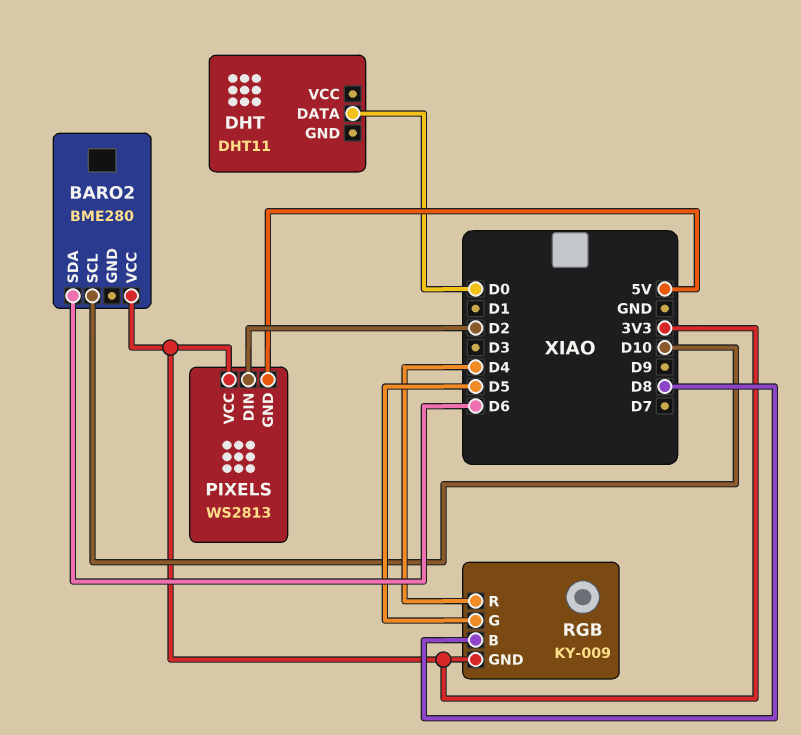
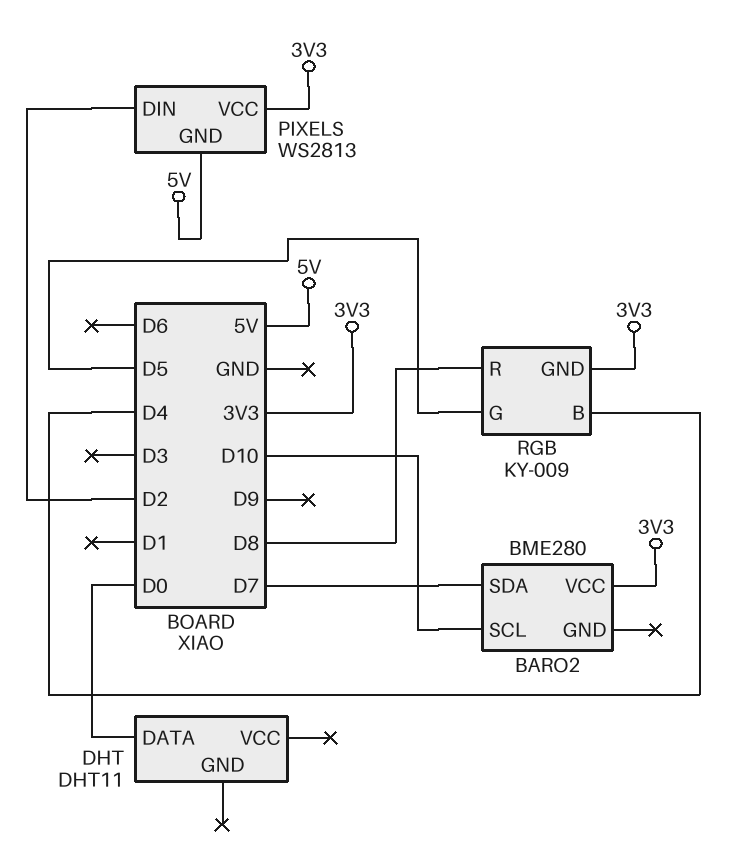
BARO2 pin SDA: D6 -> D7
RGB pin B: D8 -> D4
RGB pin R: D4 -> D8

